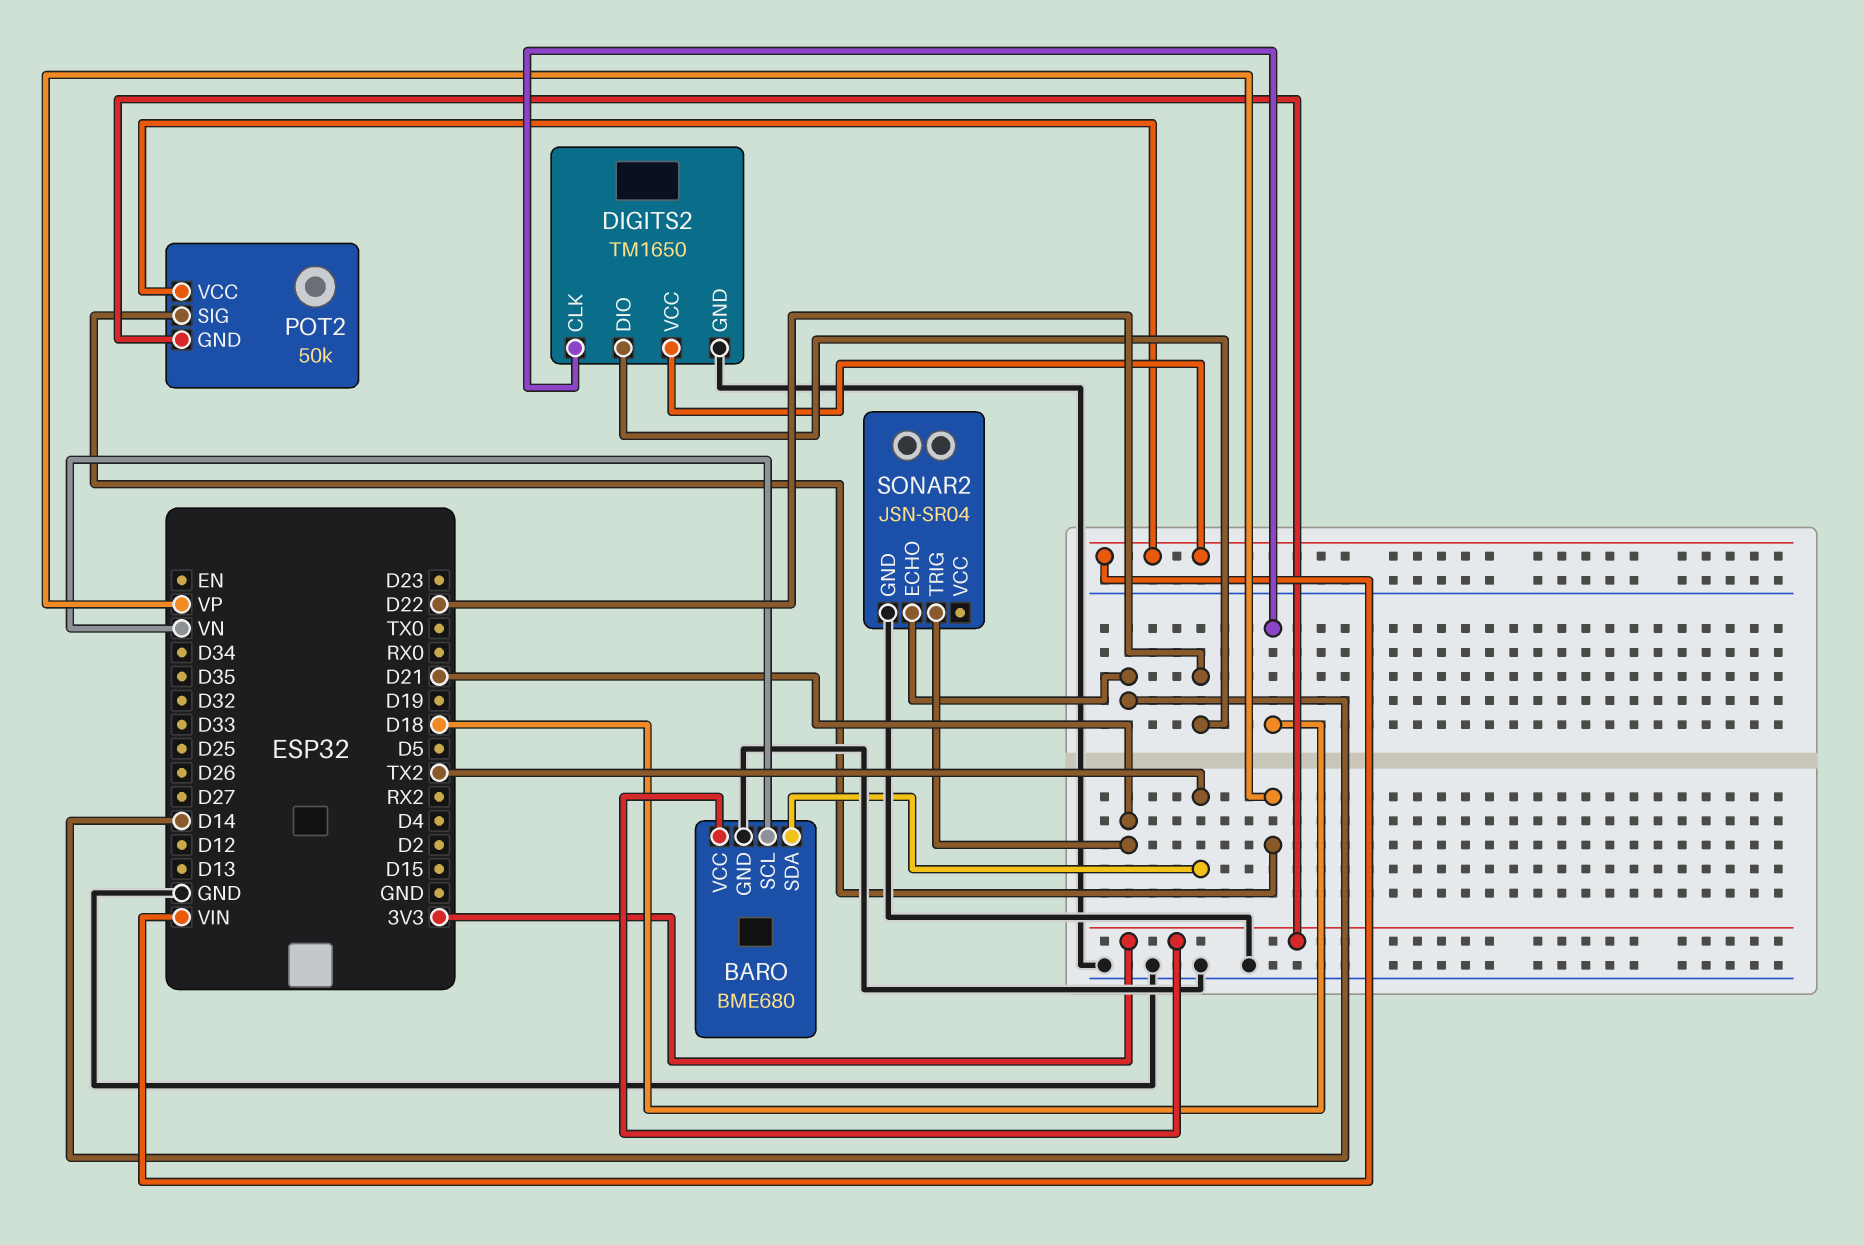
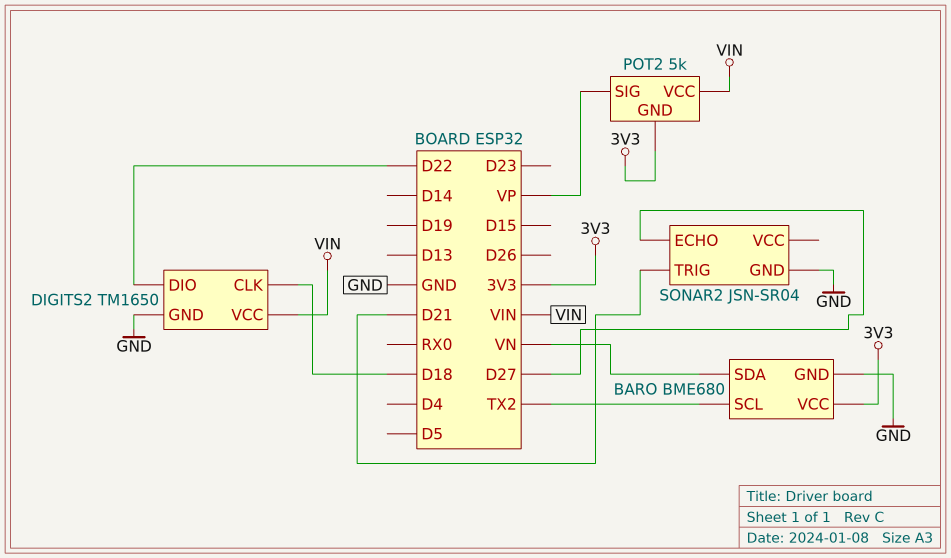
BARO pin SCL: VN -> TX2
BARO pin SDA: TX2 -> VN
POT2: 50k -> 5k
SONAR2 pin ECHO: D14 -> D27

